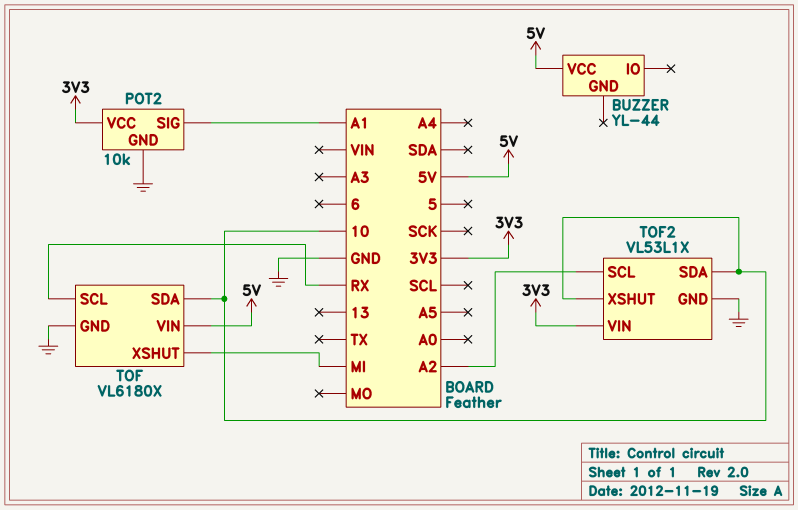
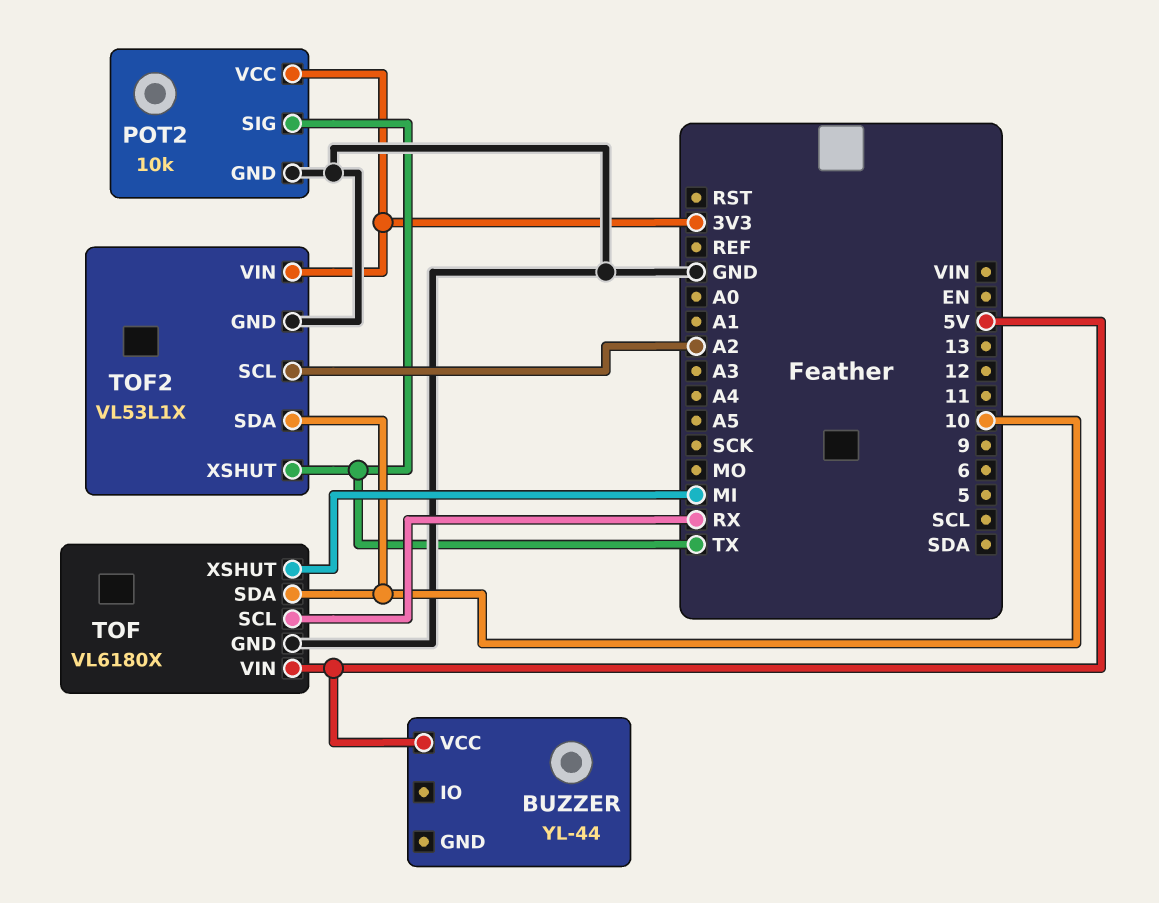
POT2 pin SIG: A1 -> TX
TOF2 pin XSHUT: 10 -> TX

